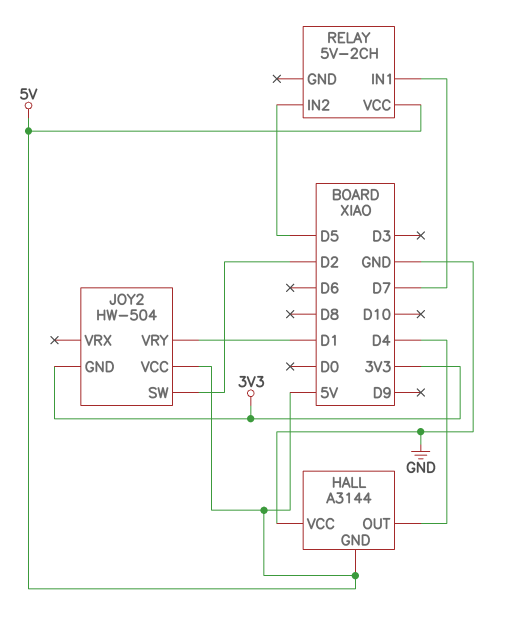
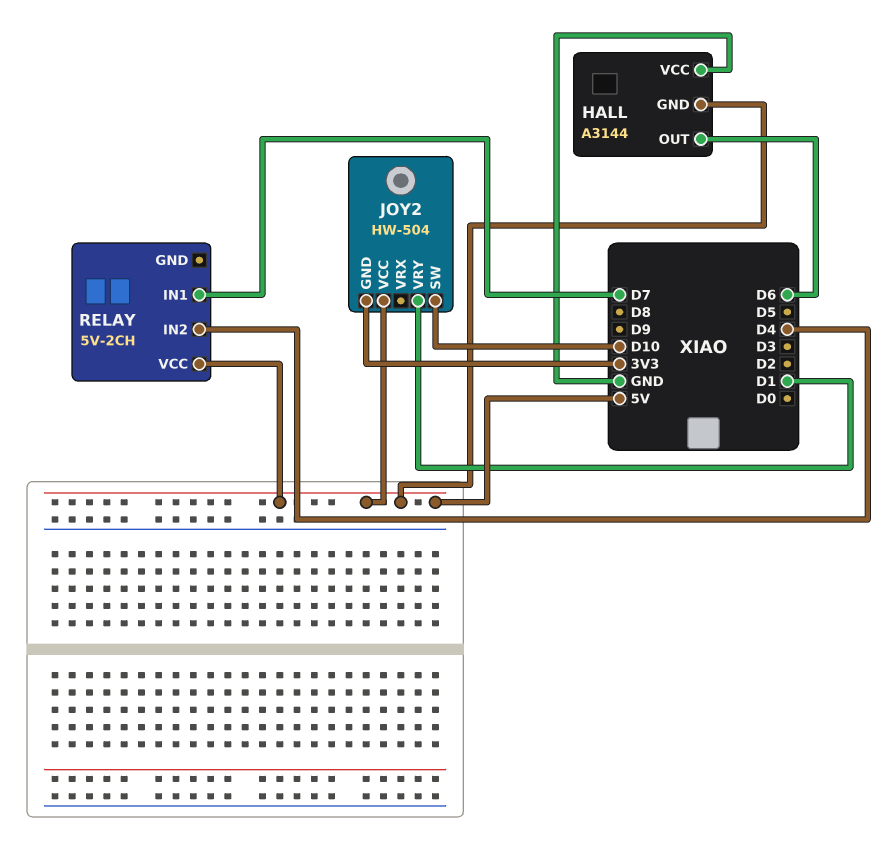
HALL pin OUT: D4 -> D6
JOY2 pin SW: D2 -> D10
RELAY pin IN2: D5 -> D4

